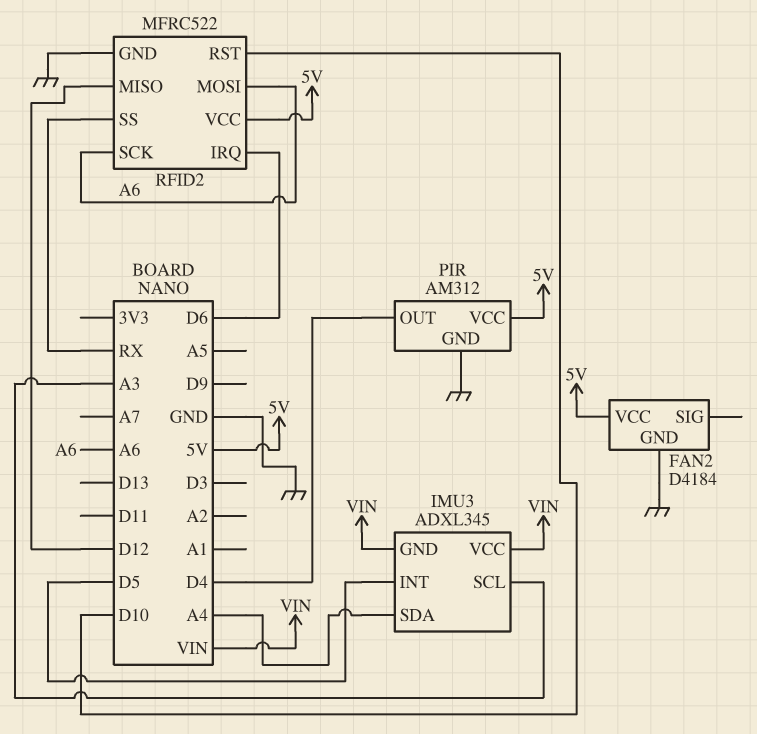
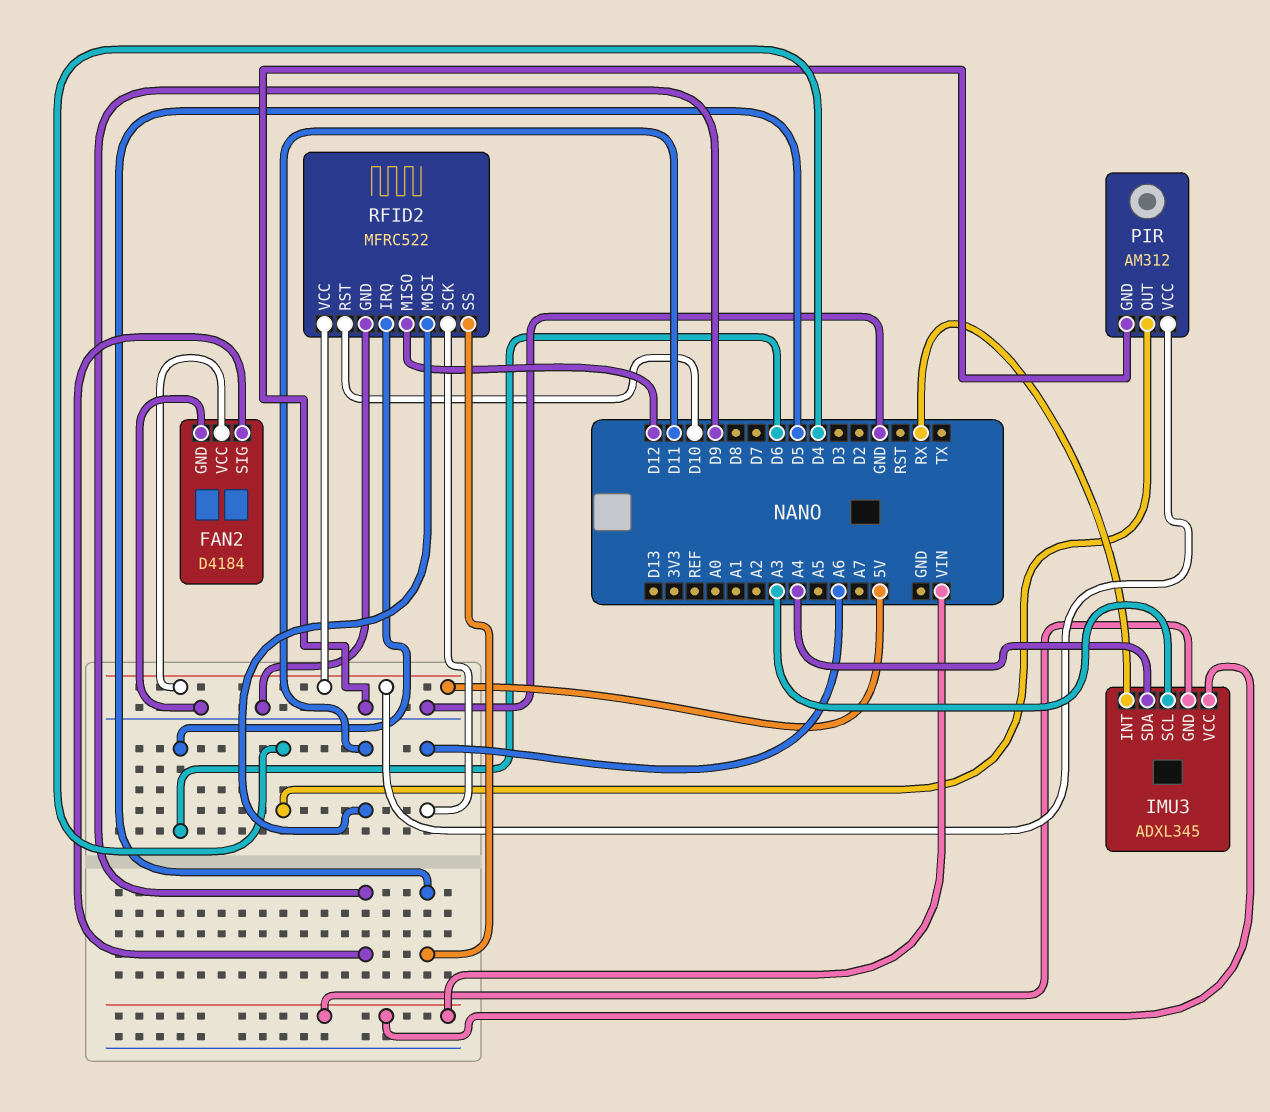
FAN2 pin SIG: none -> D9
IMU3 pin INT: D5 -> RX
RFID2 pin MOSI: A6 -> D11
RFID2 pin SS: RX -> D5

